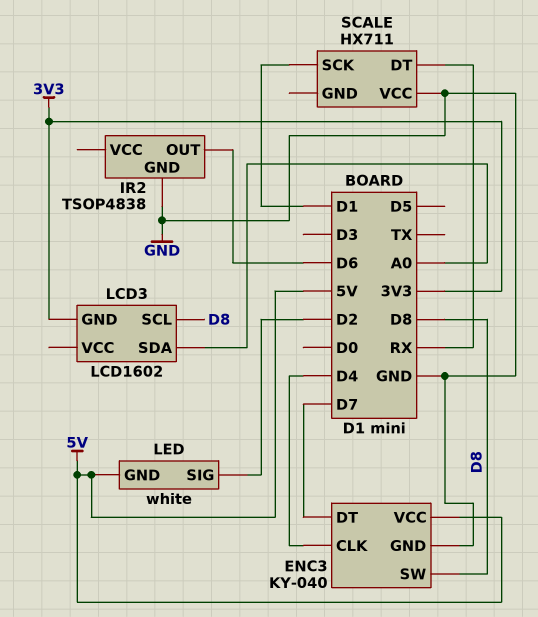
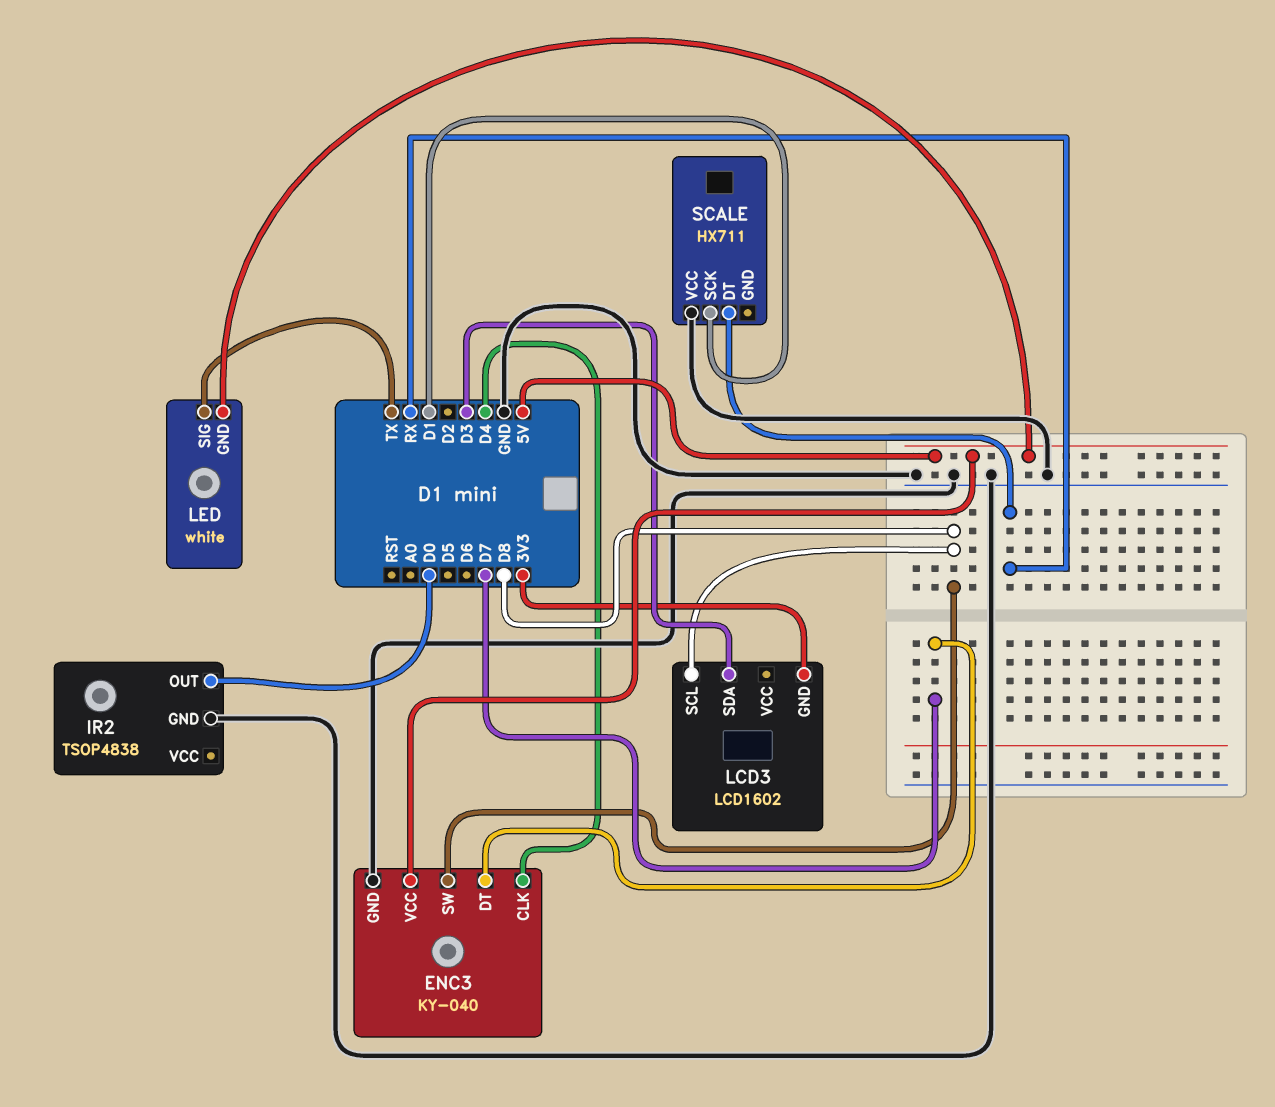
IR2 pin OUT: D6 -> D0
LCD3 pin SDA: A0 -> D3
LED pin SIG: D2 -> TX

